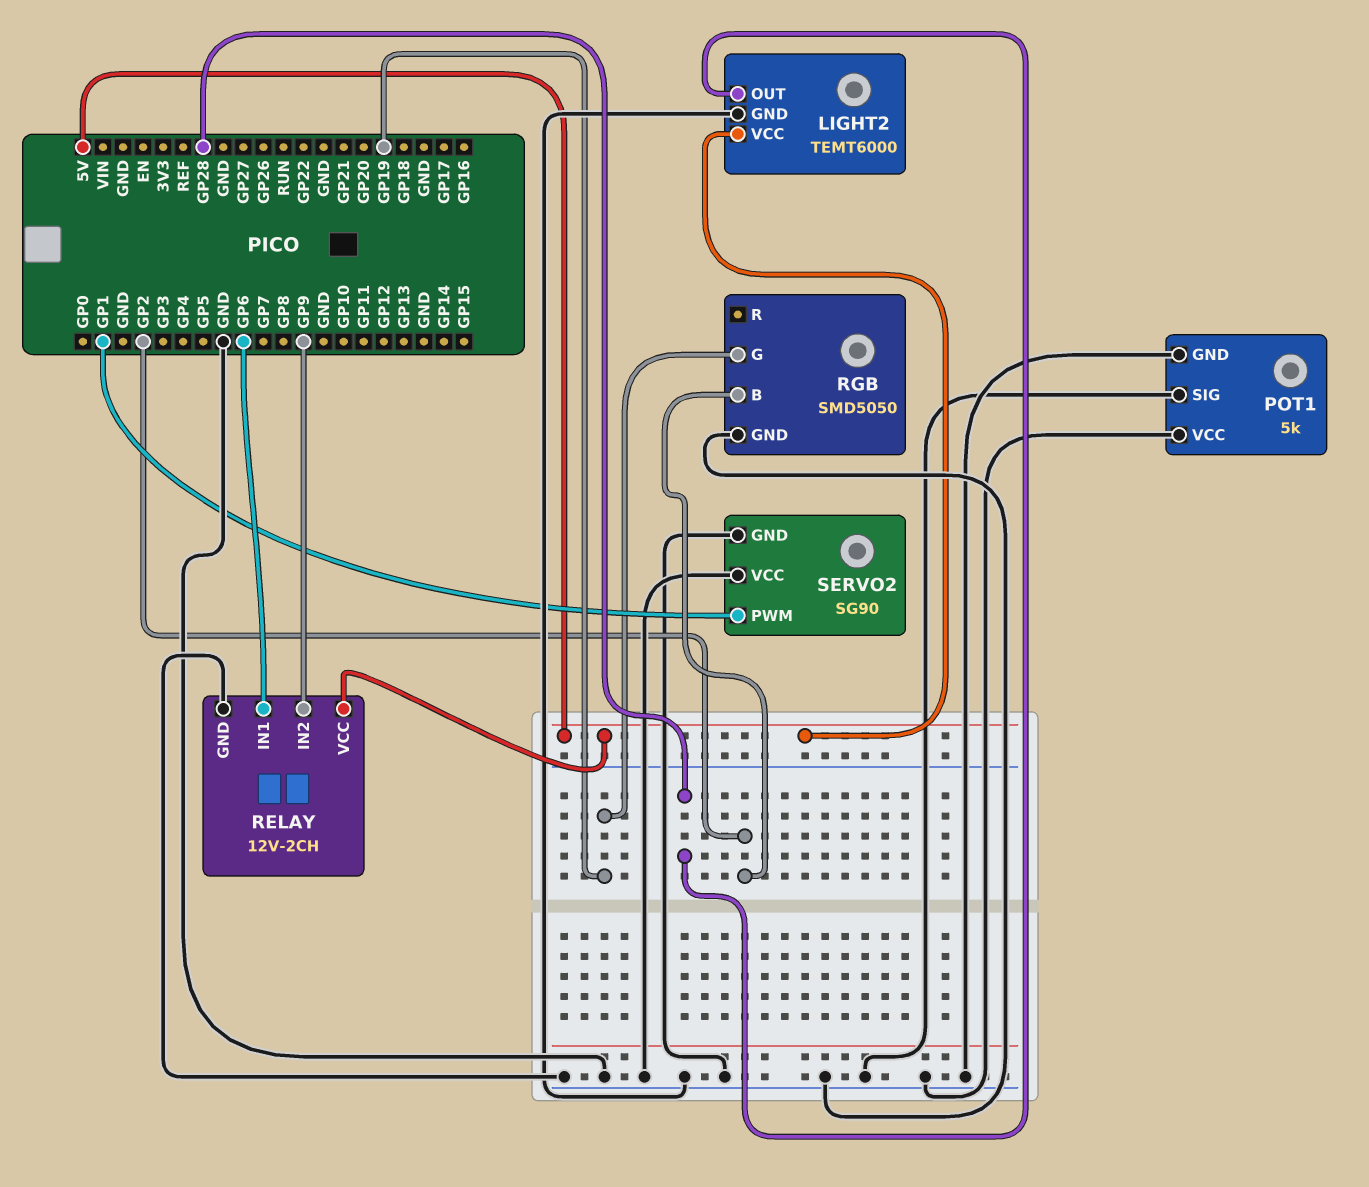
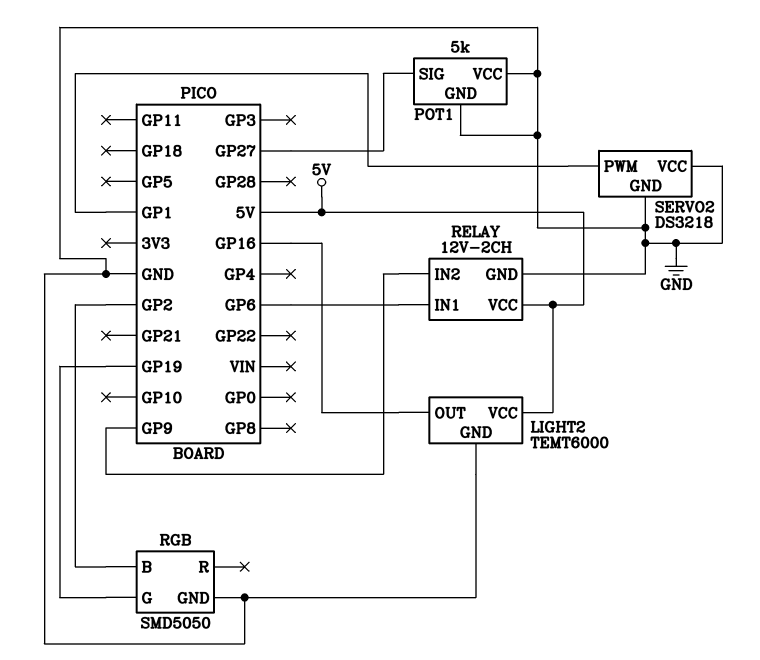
LIGHT2 pin OUT: GP28 -> GP16
POT1 pin SIG: GND -> GP27
SERVO2: SG90 -> DS3218

